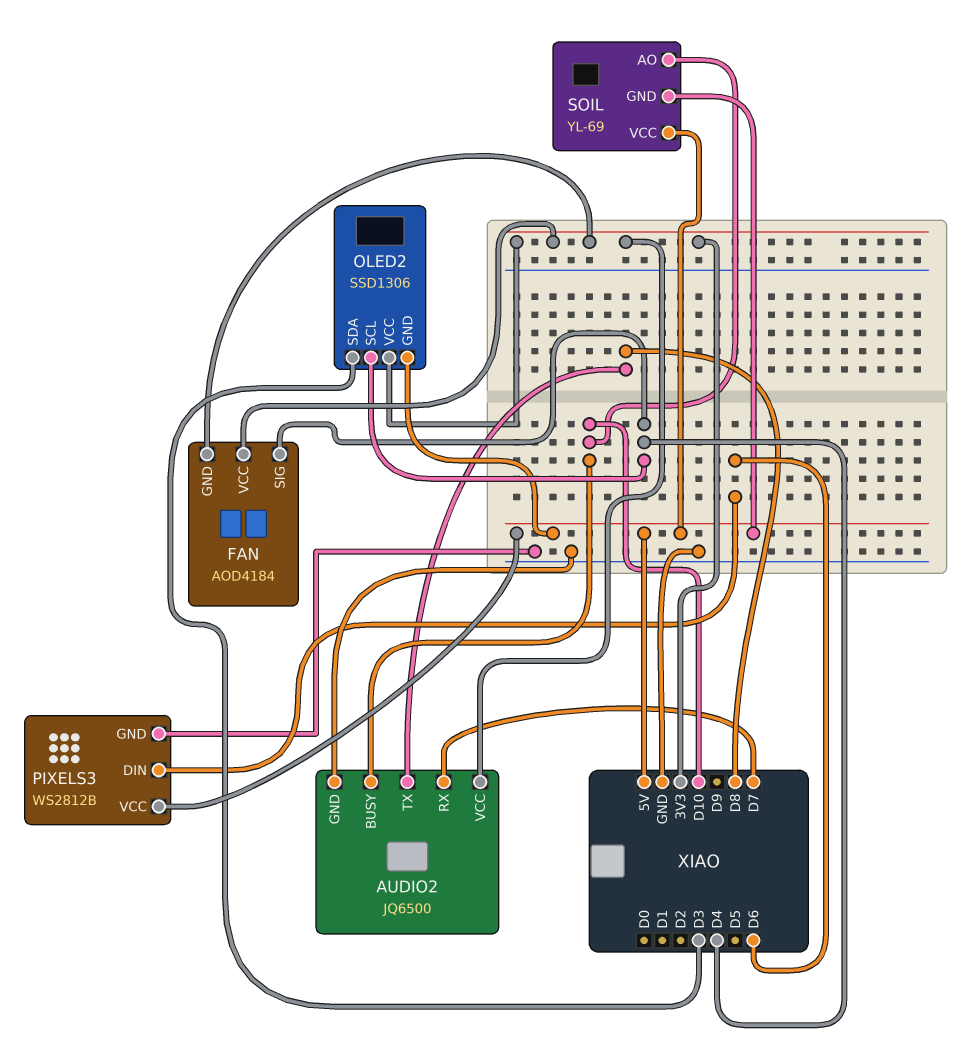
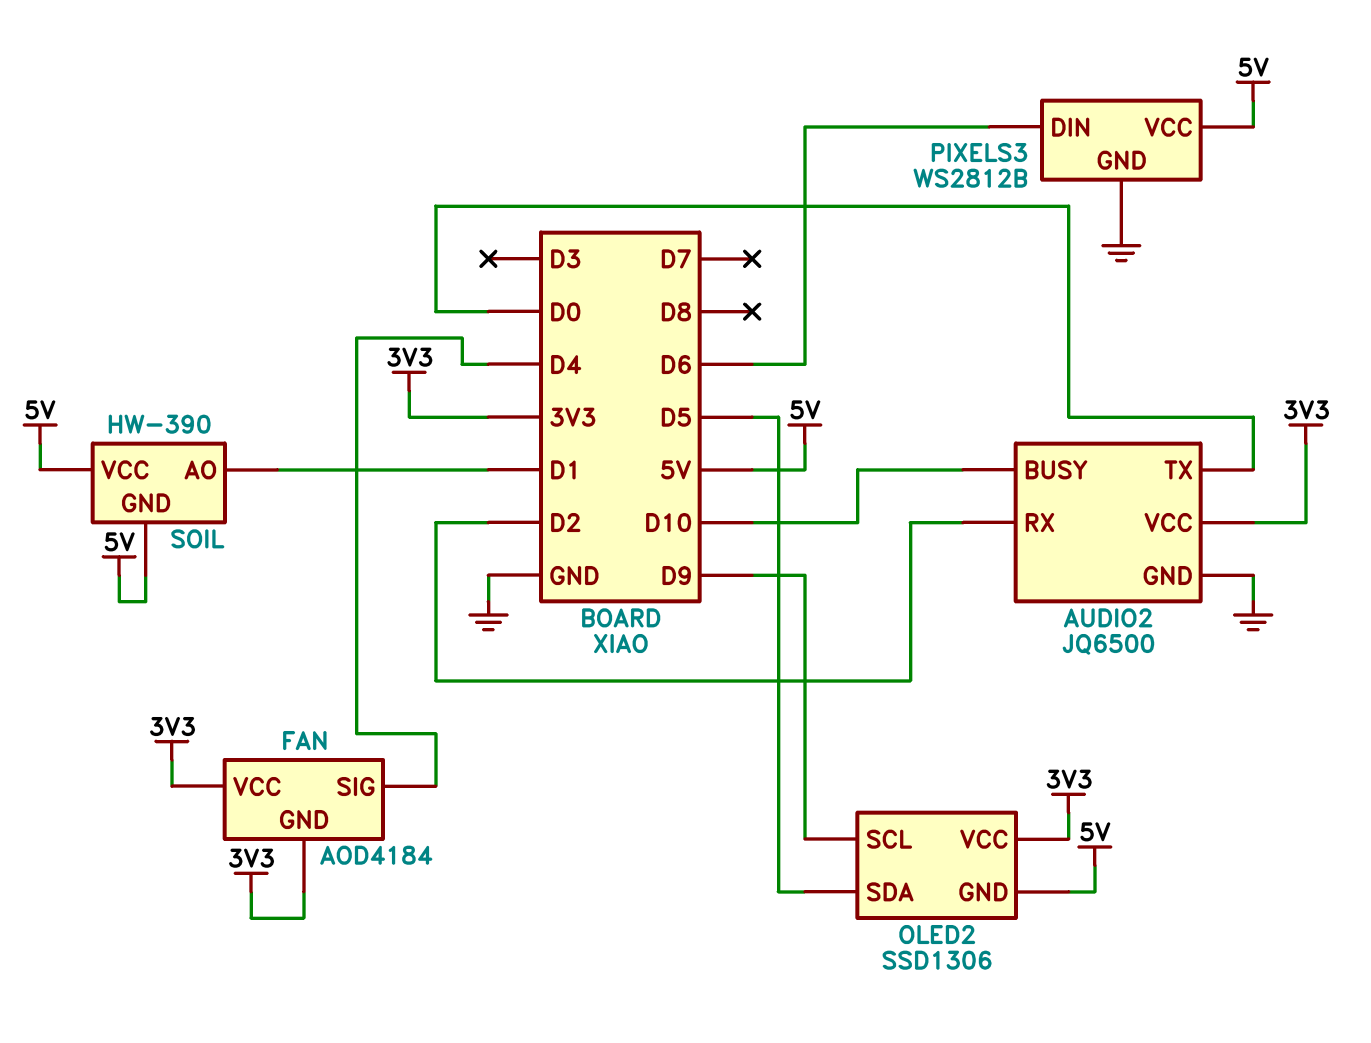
AUDIO2 pin RX: D7 -> D2
AUDIO2 pin TX: D8 -> D0
OLED2 pin SCL: D4 -> D9
OLED2 pin SDA: D3 -> D5
SOIL: YL-69 -> HW-390
SOIL pin AO: D10 -> D1

